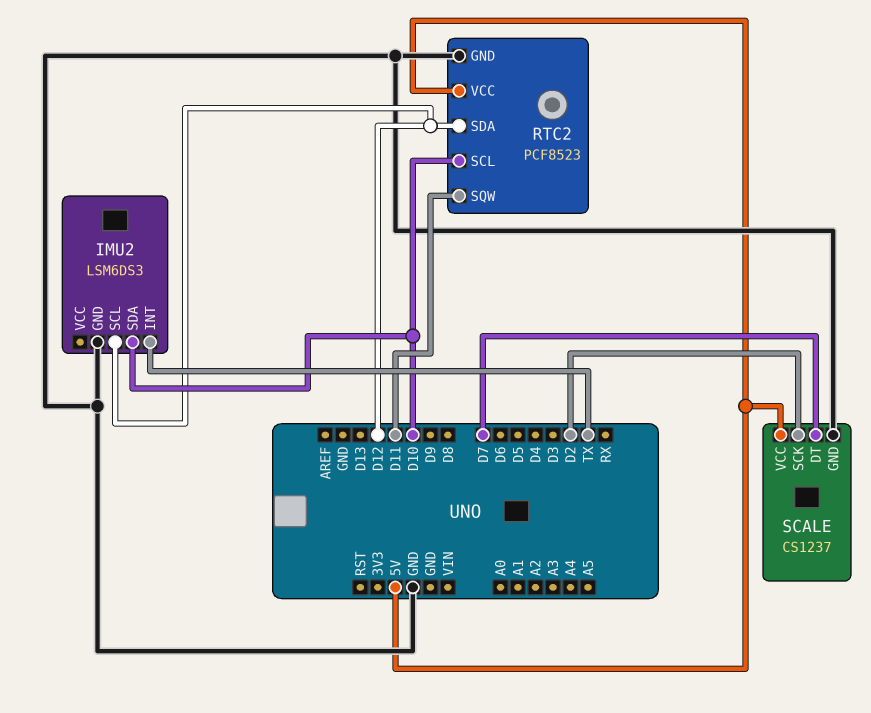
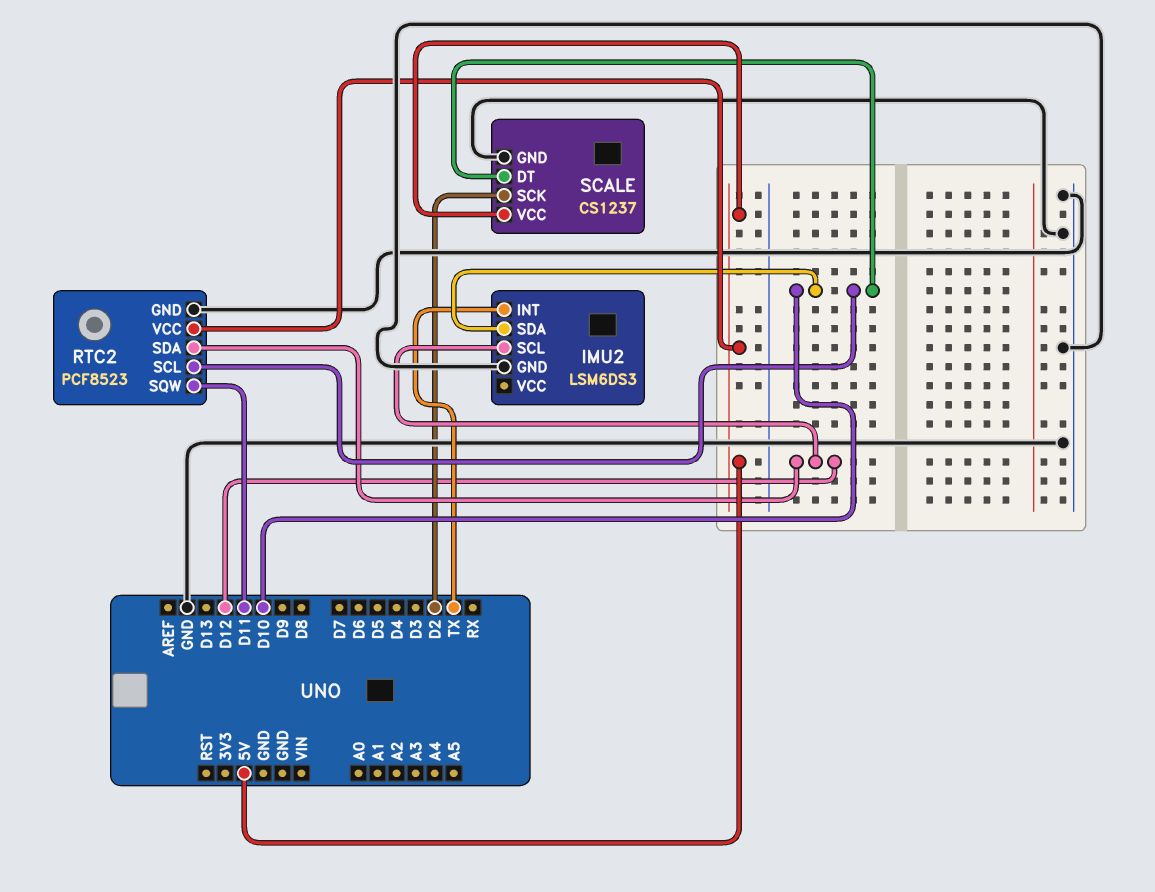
SCALE pin DT: D7 -> D10

